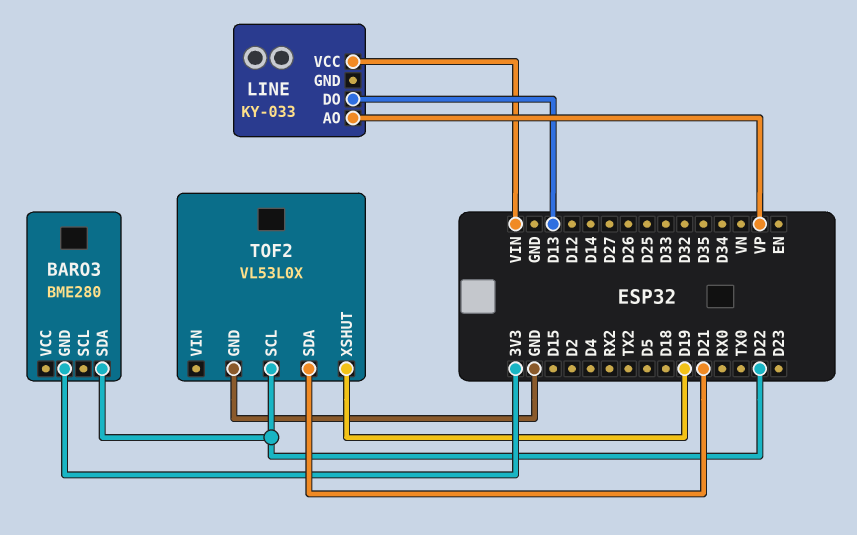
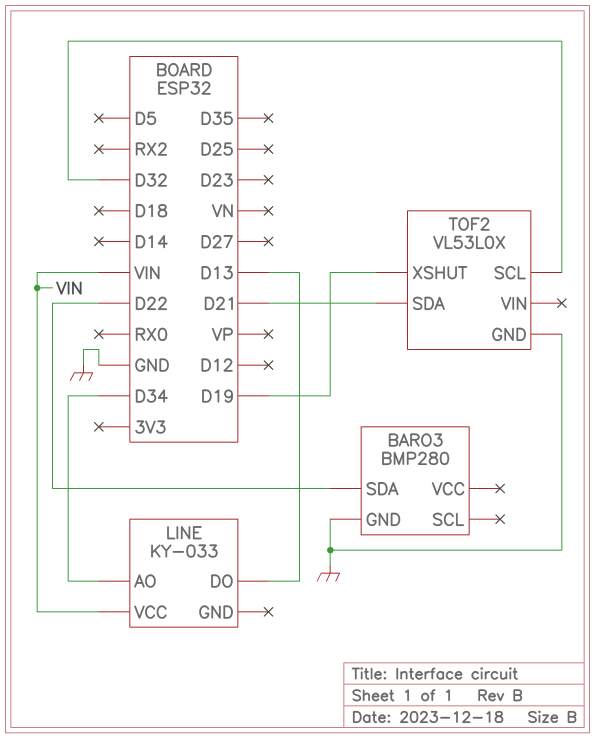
BARO3: BME280 -> BMP280
BARO3 pin GND: 3V3 -> GND
LINE pin AO: VP -> D34
TOF2 pin SCL: D22 -> D32

